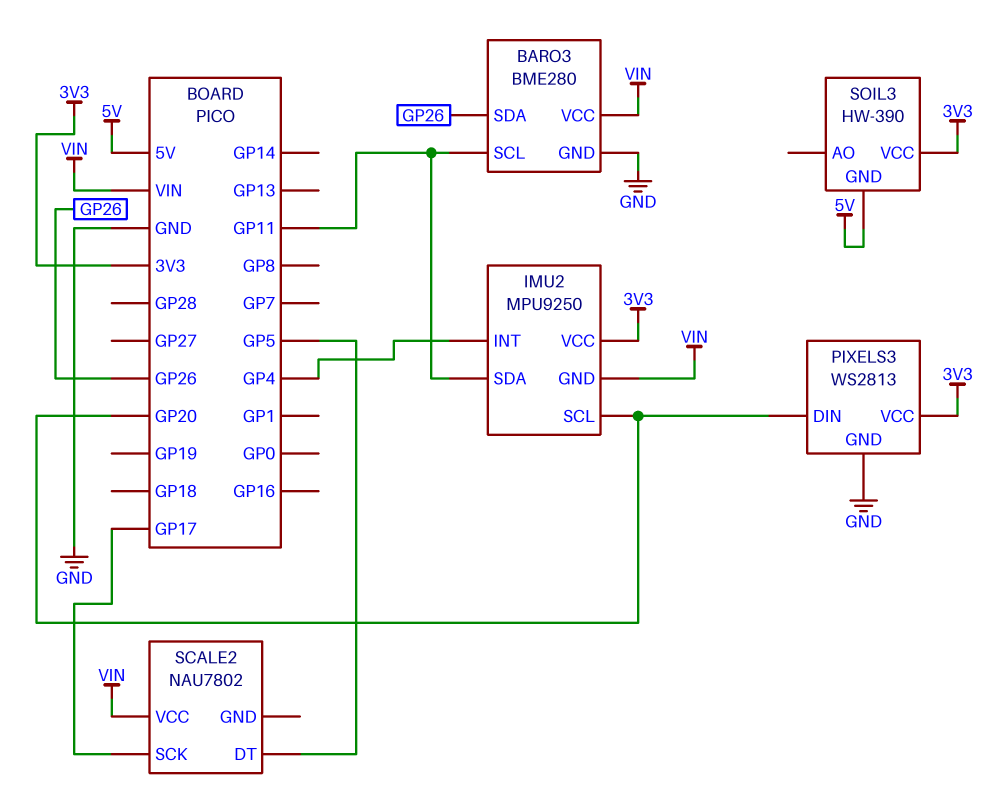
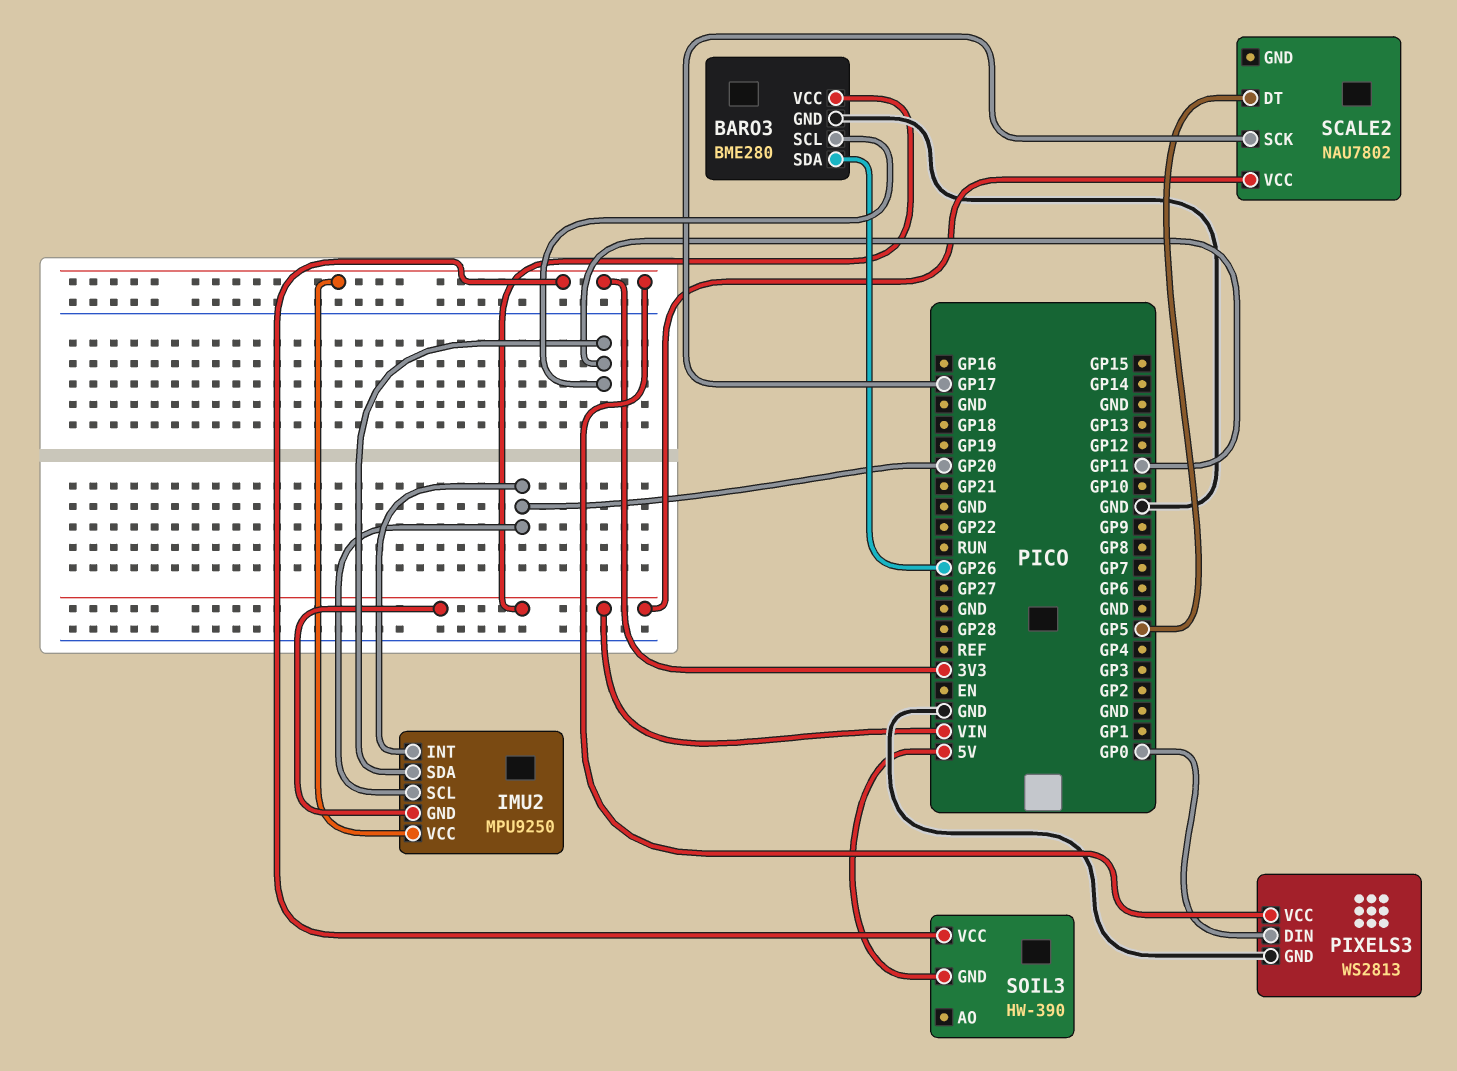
IMU2 pin INT: GP4 -> GP20
PIXELS3 pin DIN: GP20 -> GP0

